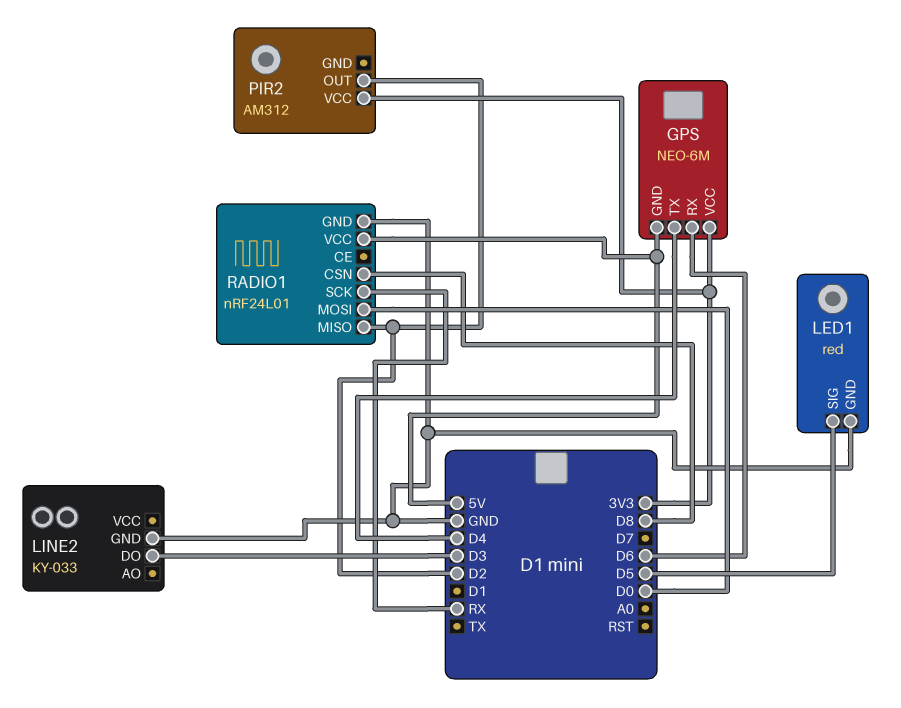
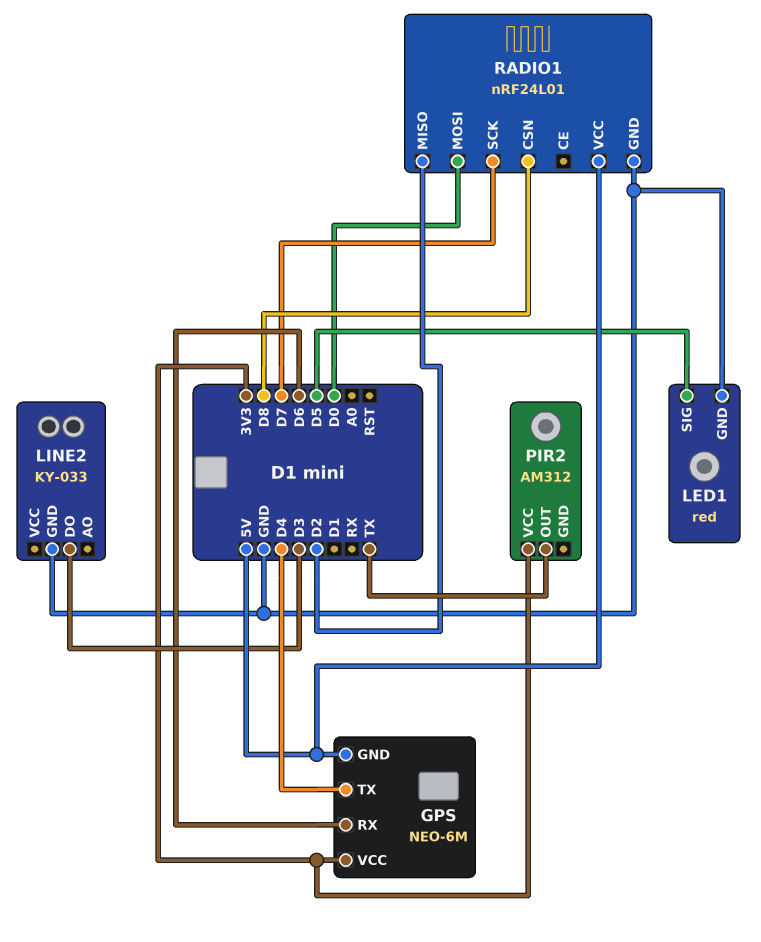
PIR2 pin OUT: D2 -> TX
RADIO1 pin SCK: RX -> D7

